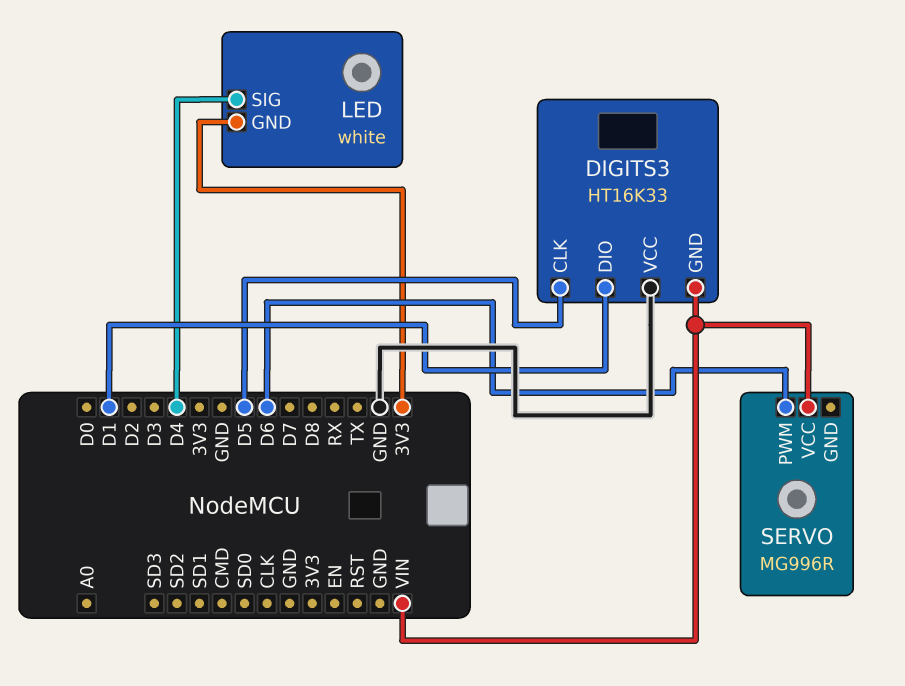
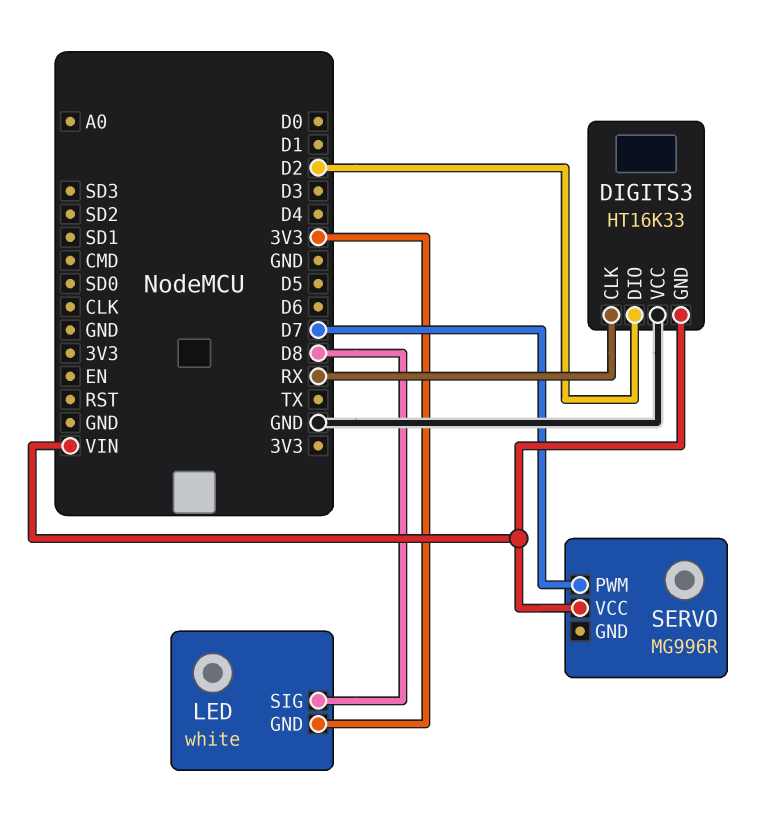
DIGITS3 pin CLK: D5 -> RX
DIGITS3 pin DIO: D1 -> D2
LED pin SIG: D4 -> D8
SERVO pin PWM: D6 -> D7

